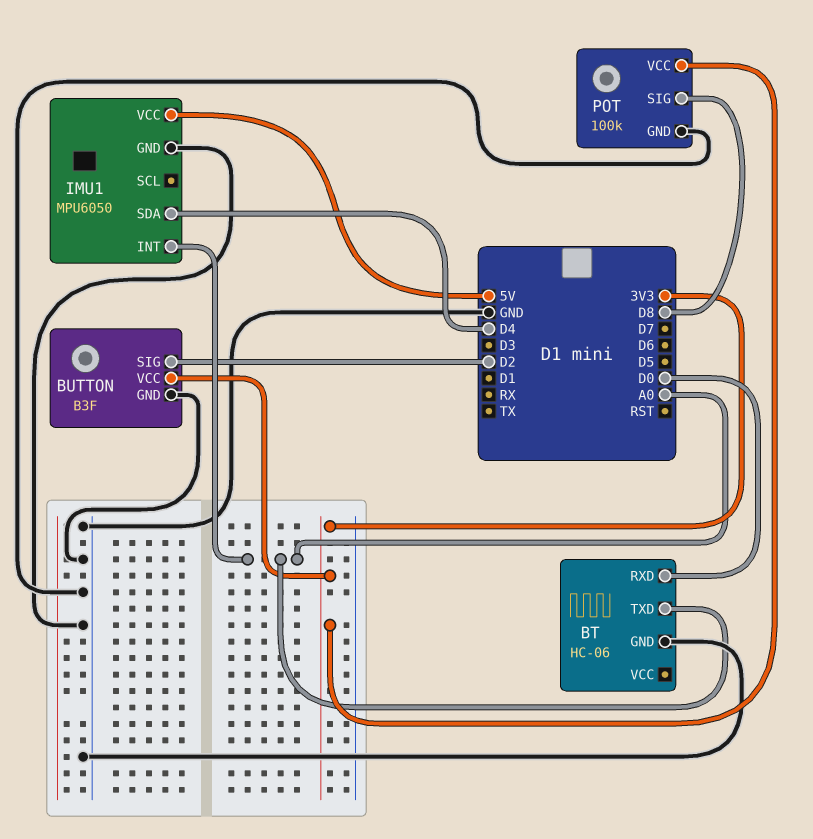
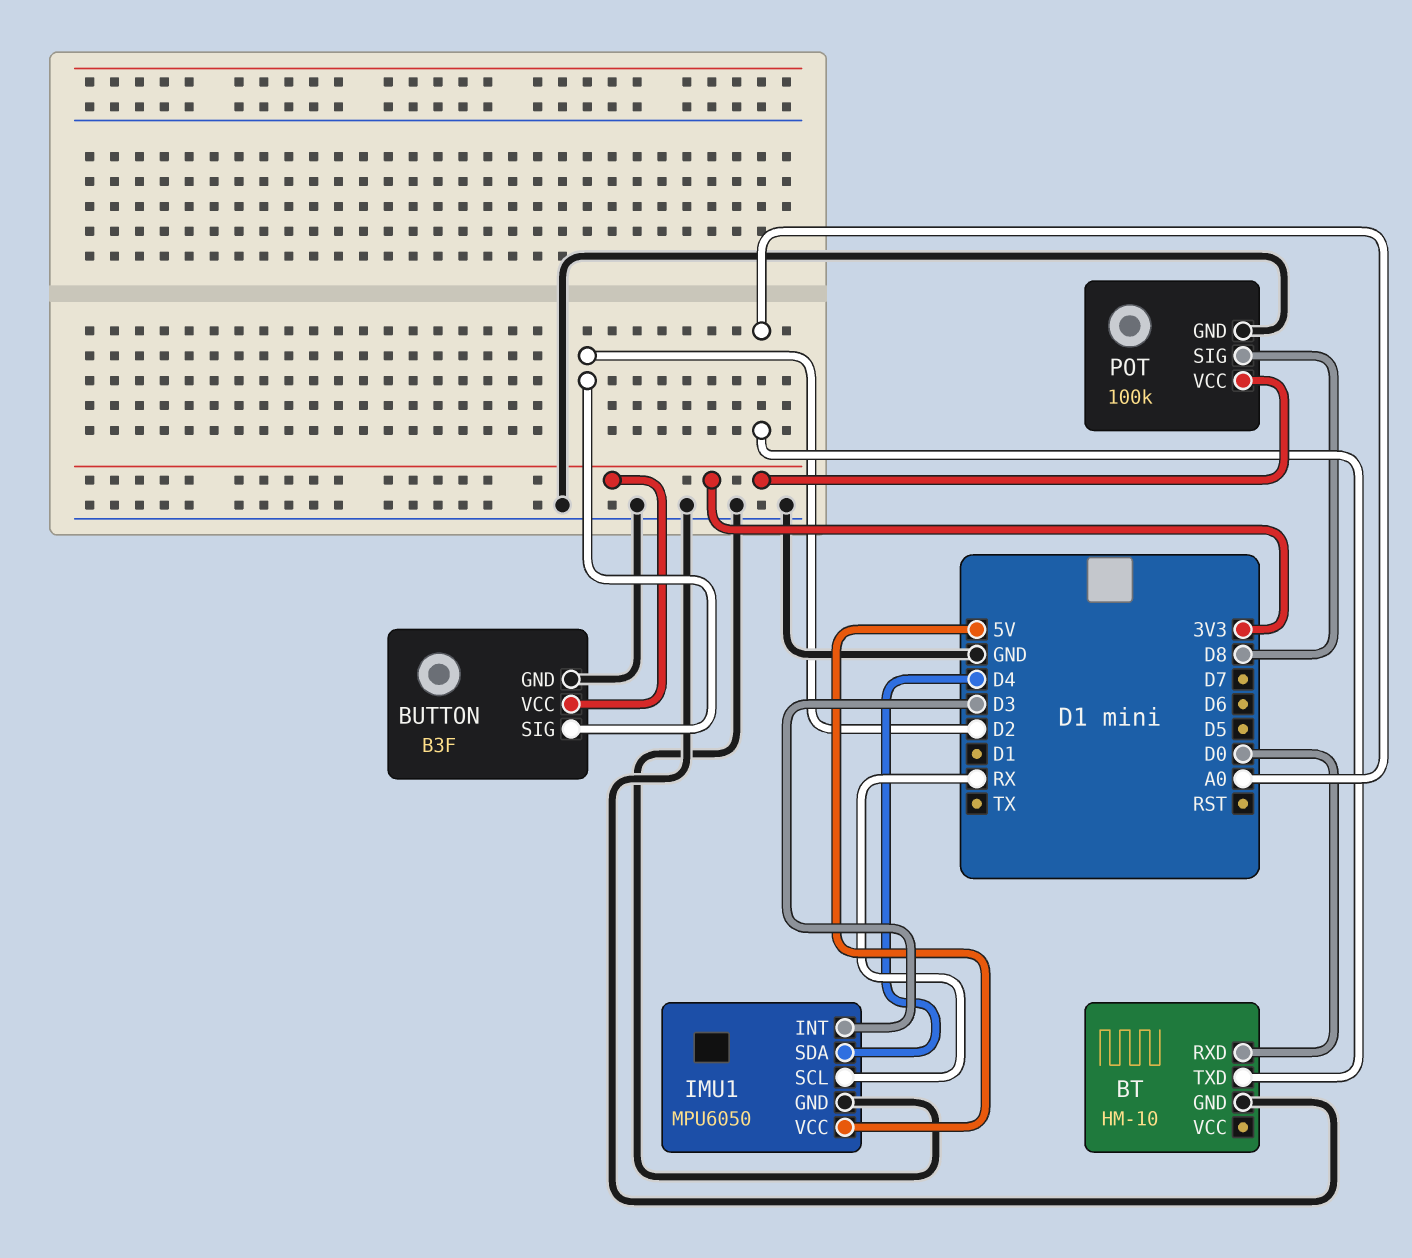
BT: HC-06 -> HM-10
IMU1 pin INT: A0 -> D3
IMU1 pin SCL: none -> RX

